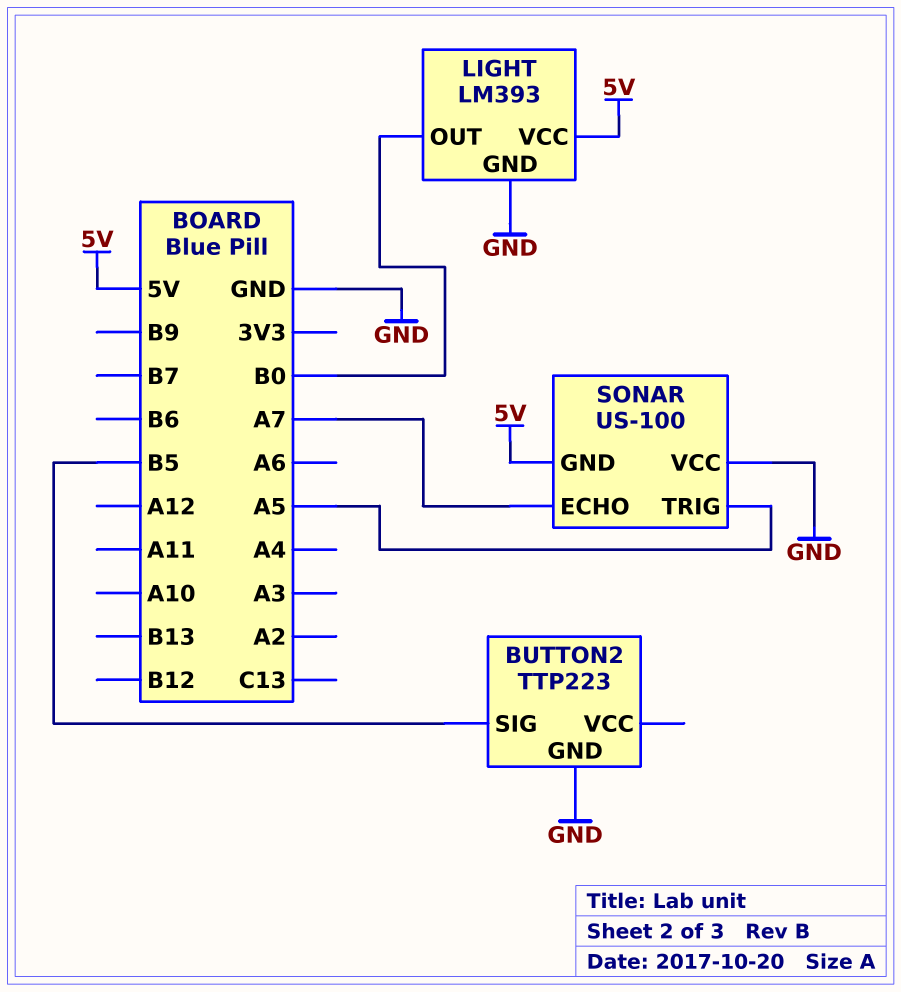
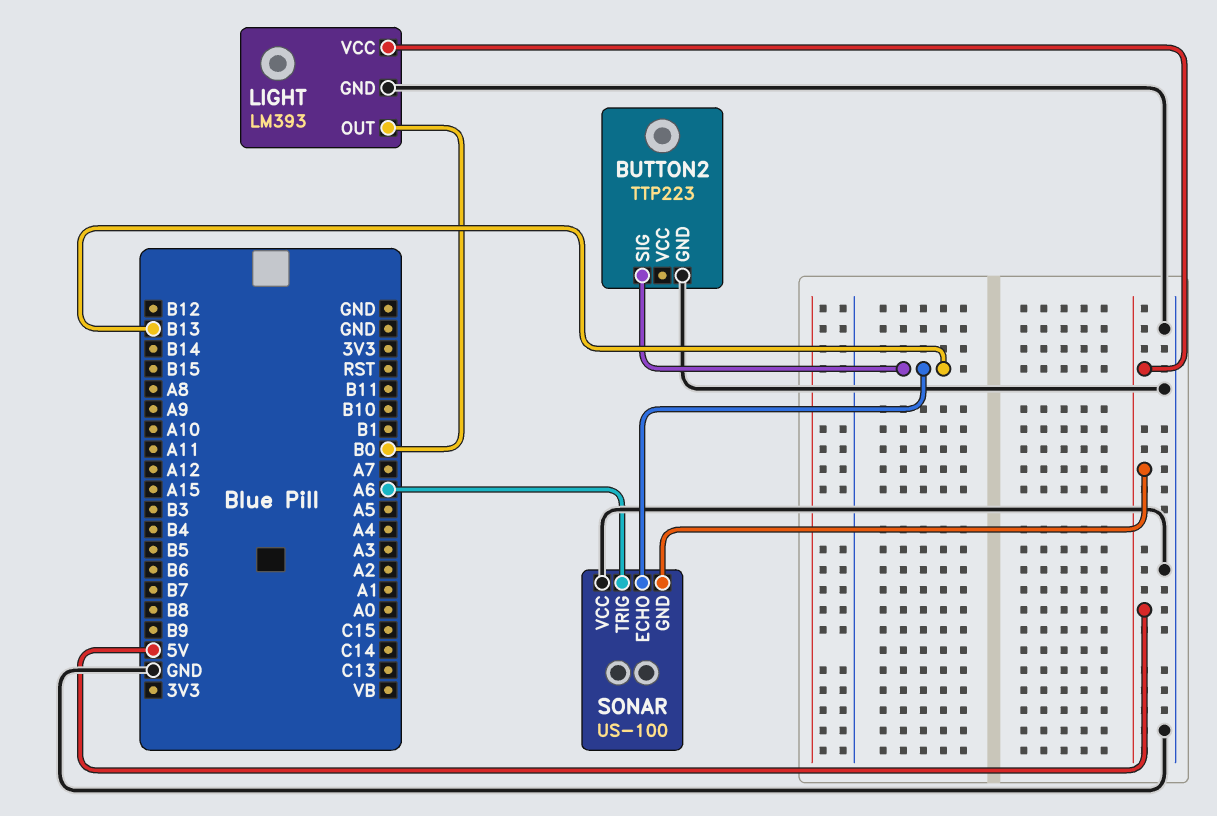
BUTTON2 pin SIG: B5 -> B13
SONAR pin ECHO: A7 -> B13
SONAR pin TRIG: A5 -> A6

